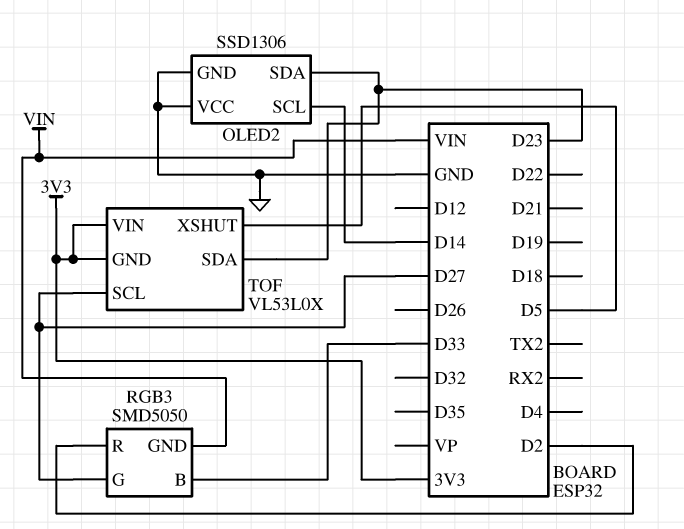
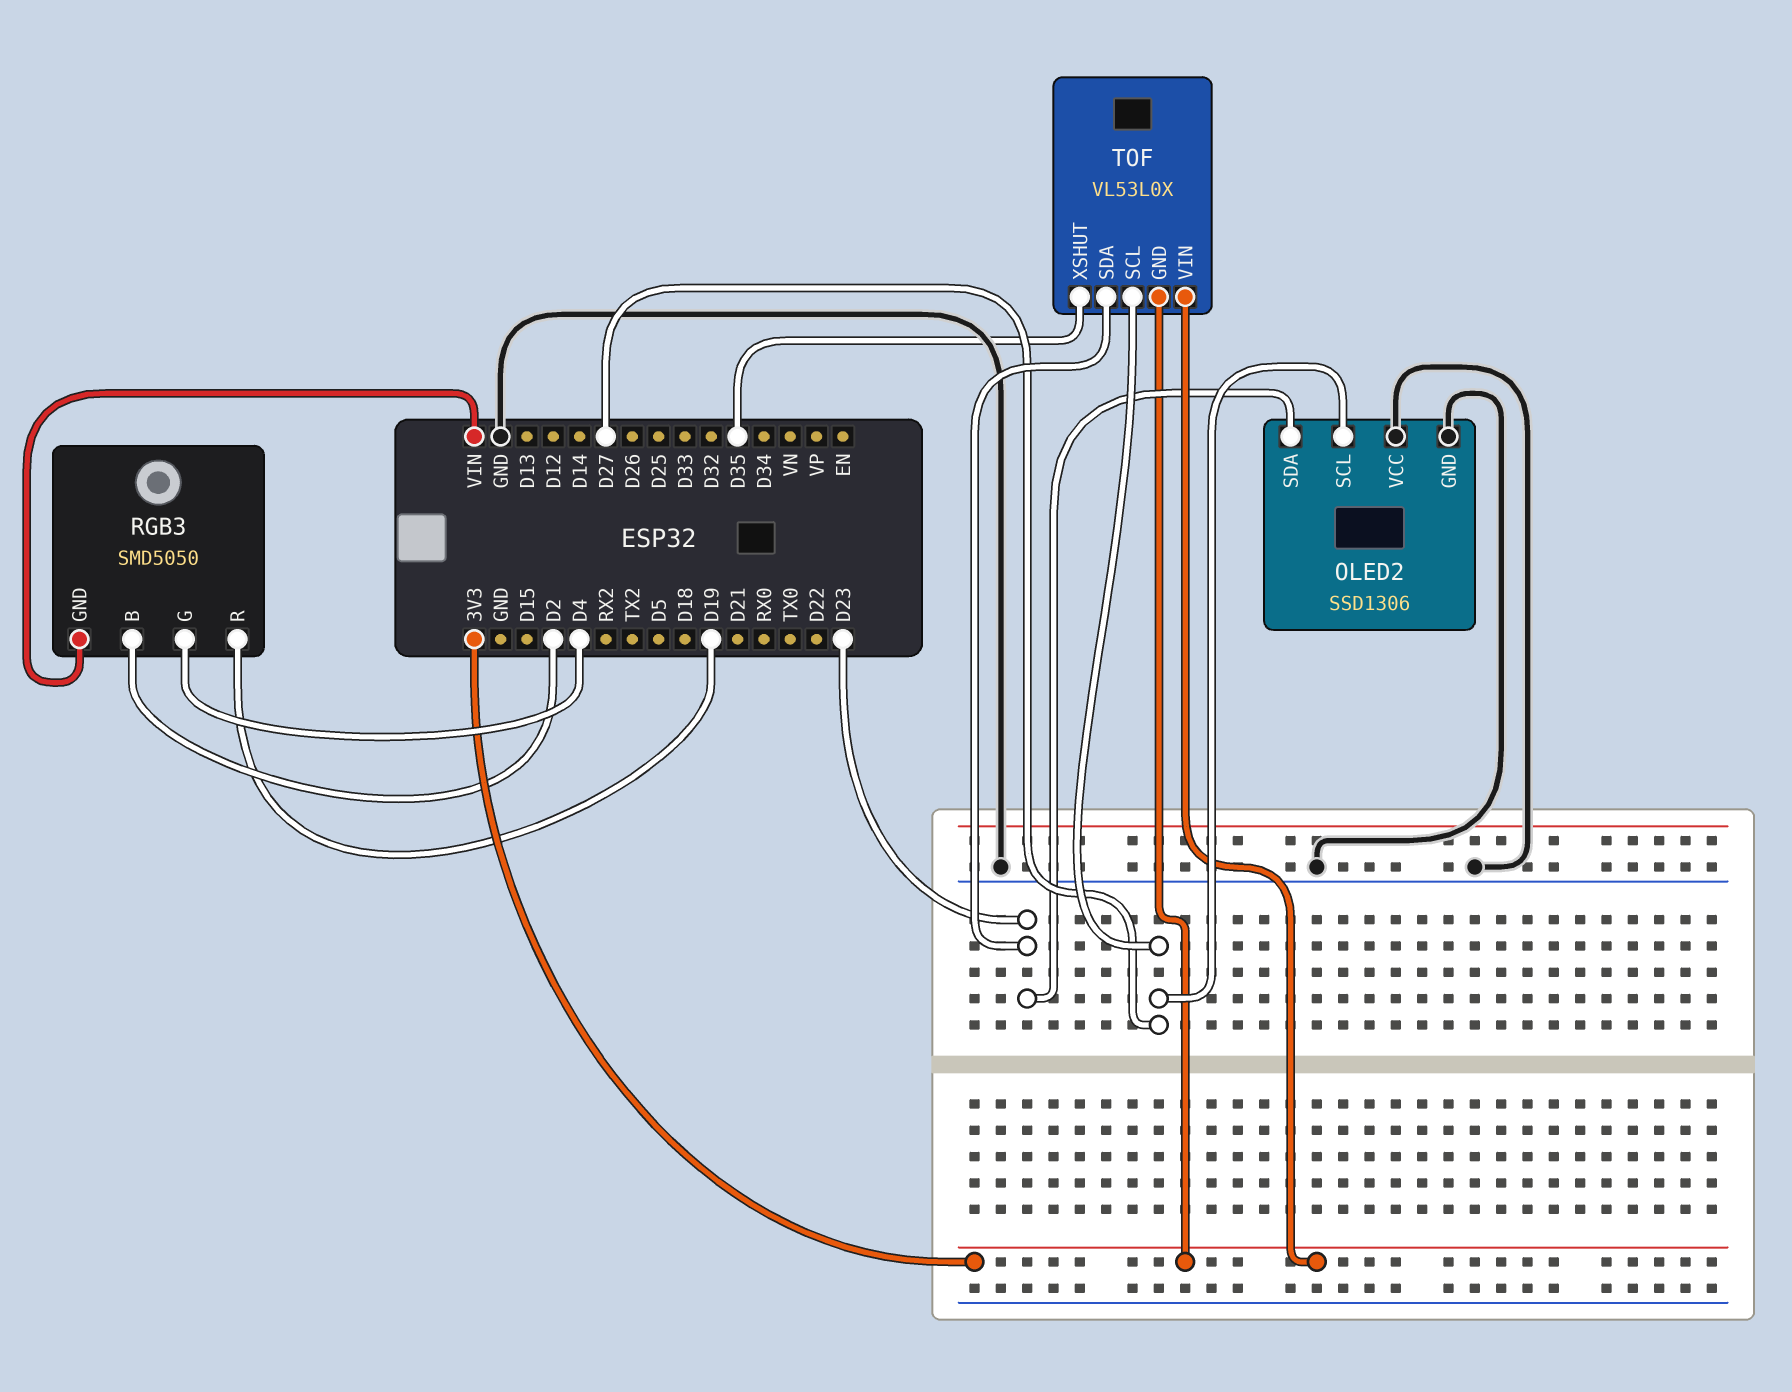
OLED2 pin SCL: D14 -> D27
RGB3 pin B: D33 -> D2
RGB3 pin G: D27 -> D4
RGB3 pin R: D2 -> D19
TOF pin XSHUT: D5 -> D35

